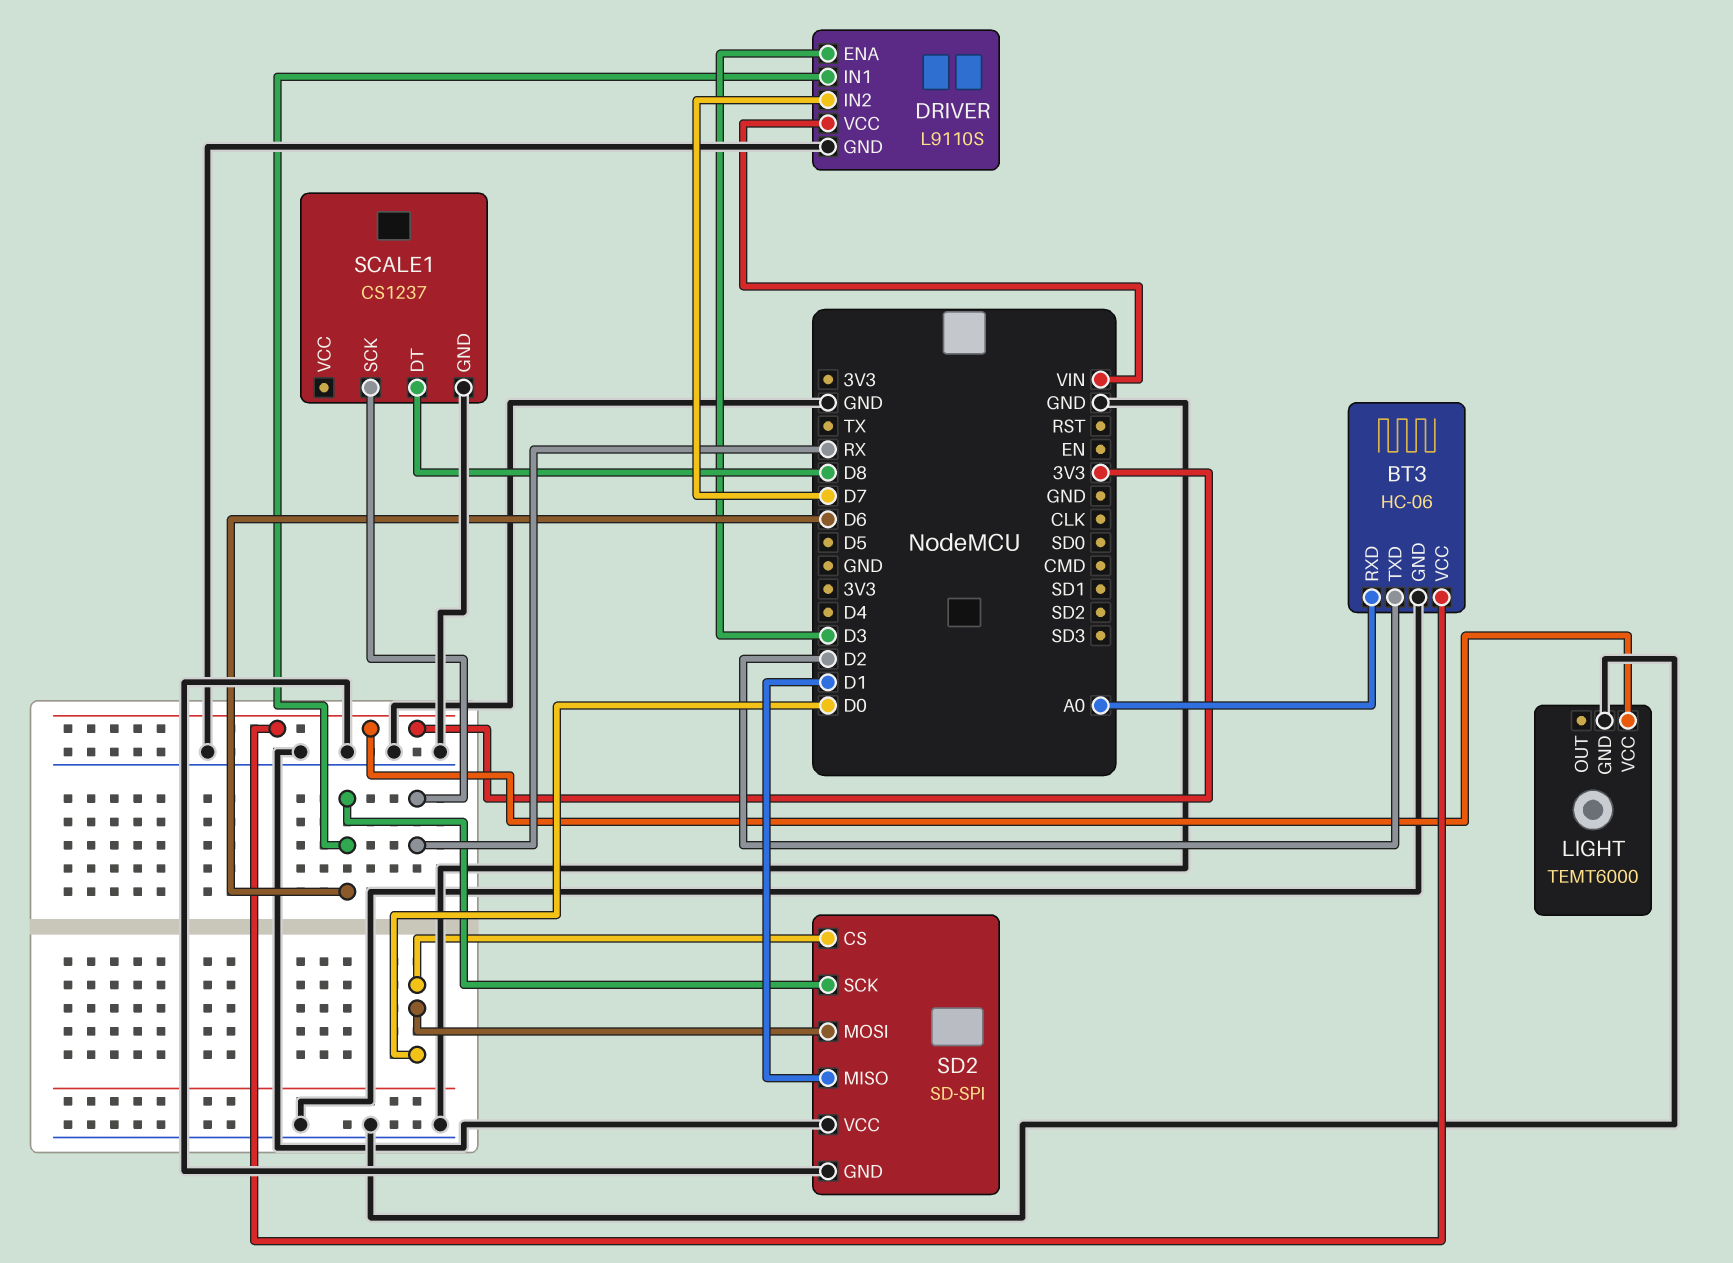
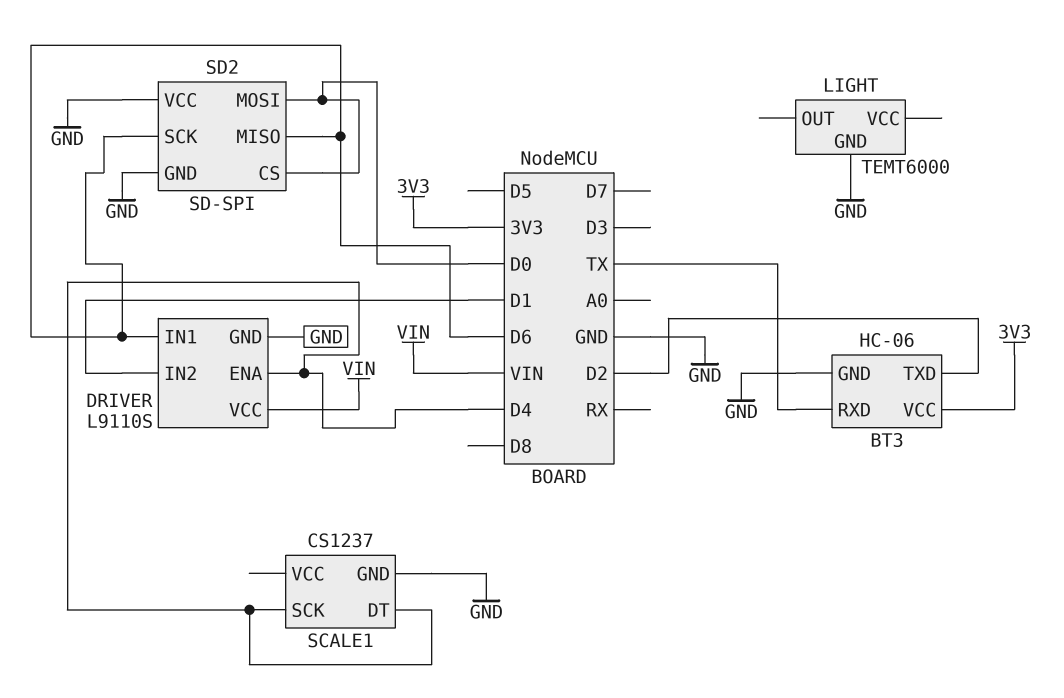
BT3 pin RXD: A0 -> TX
DRIVER pin ENA: D3 -> D4
DRIVER pin IN2: D7 -> D1
LIGHT pin VCC: 3V3 -> none
SCALE1 pin DT: D8 -> D4
SCALE1 pin SCK: RX -> D4
SD2 pin MISO: D1 -> D6

